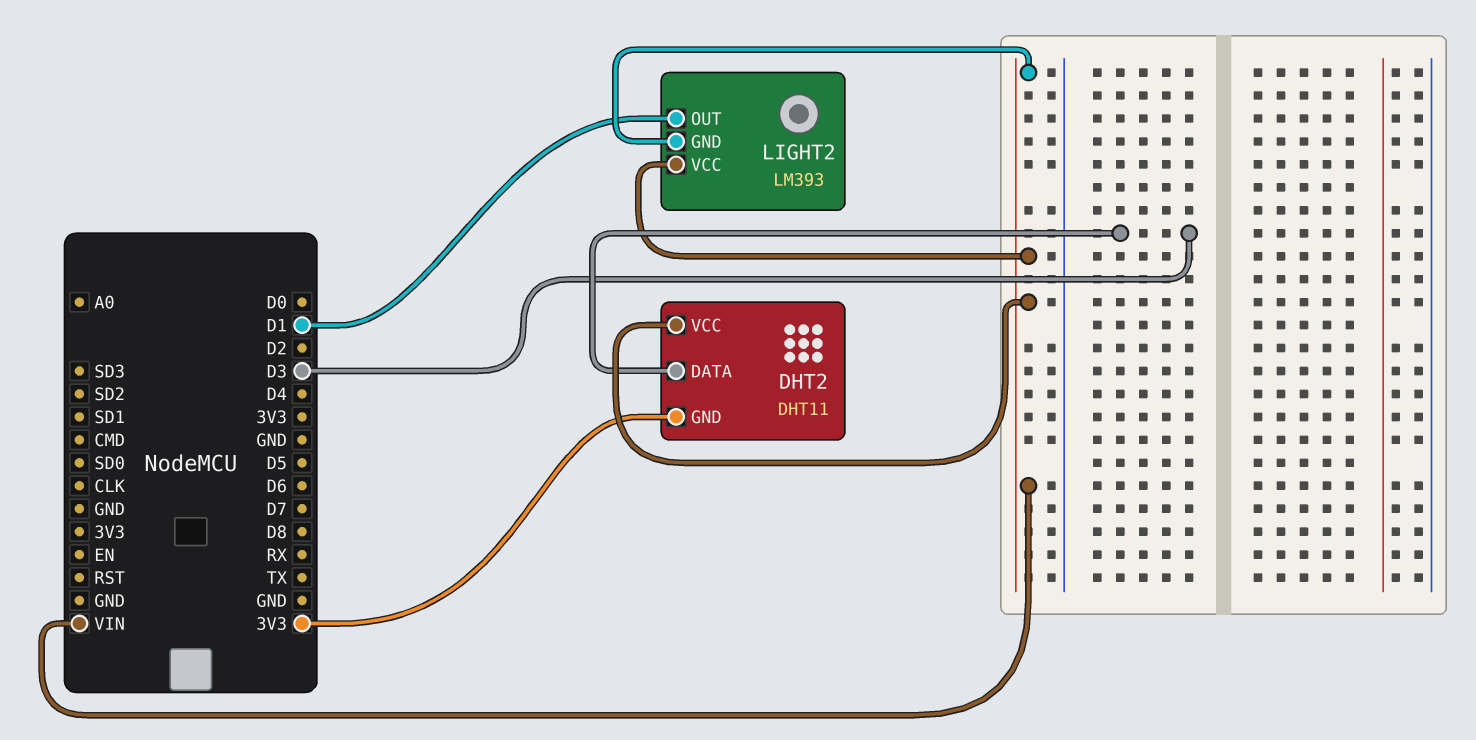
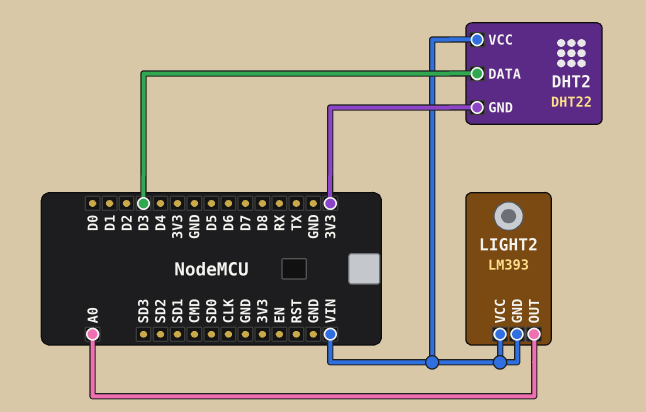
DHT2: DHT11 -> DHT22
LIGHT2 pin OUT: D1 -> A0

